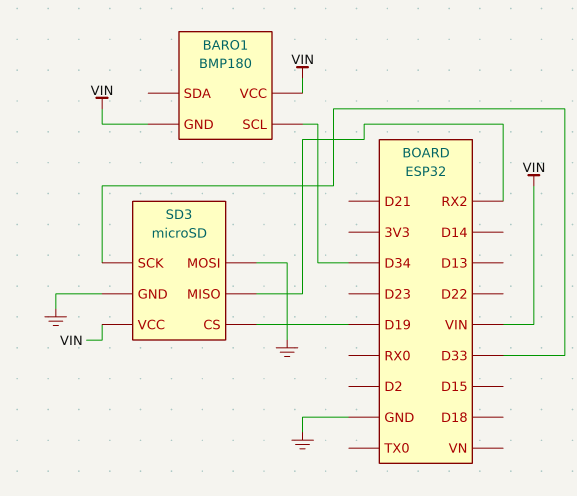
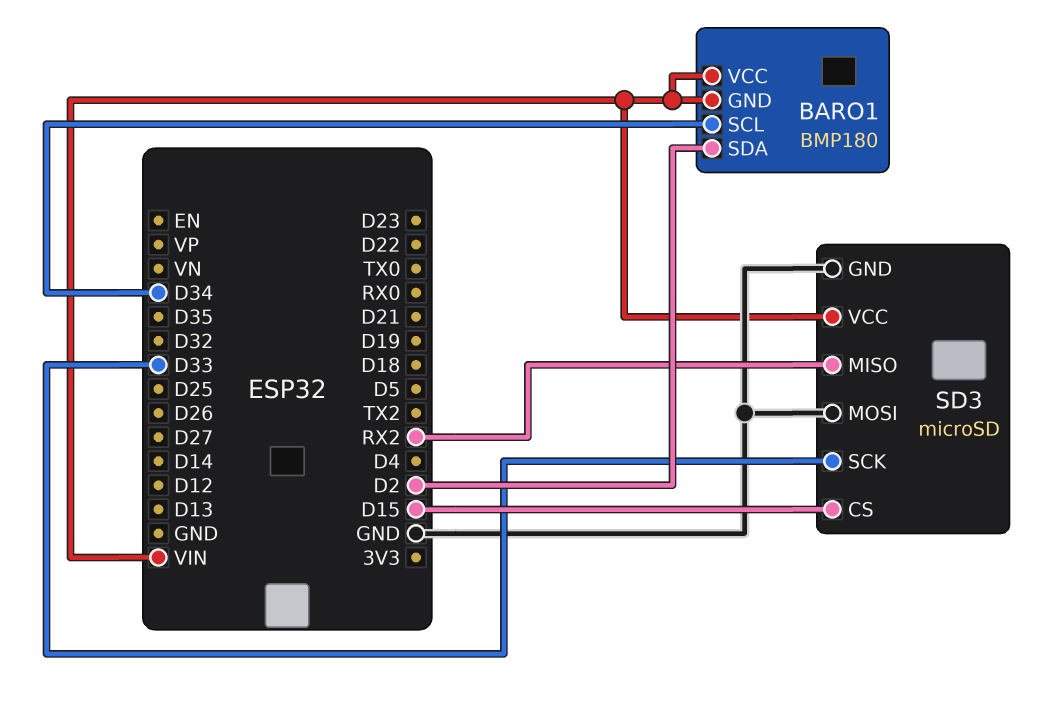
BARO1 pin SDA: none -> D2
SD3 pin CS: D19 -> D15

